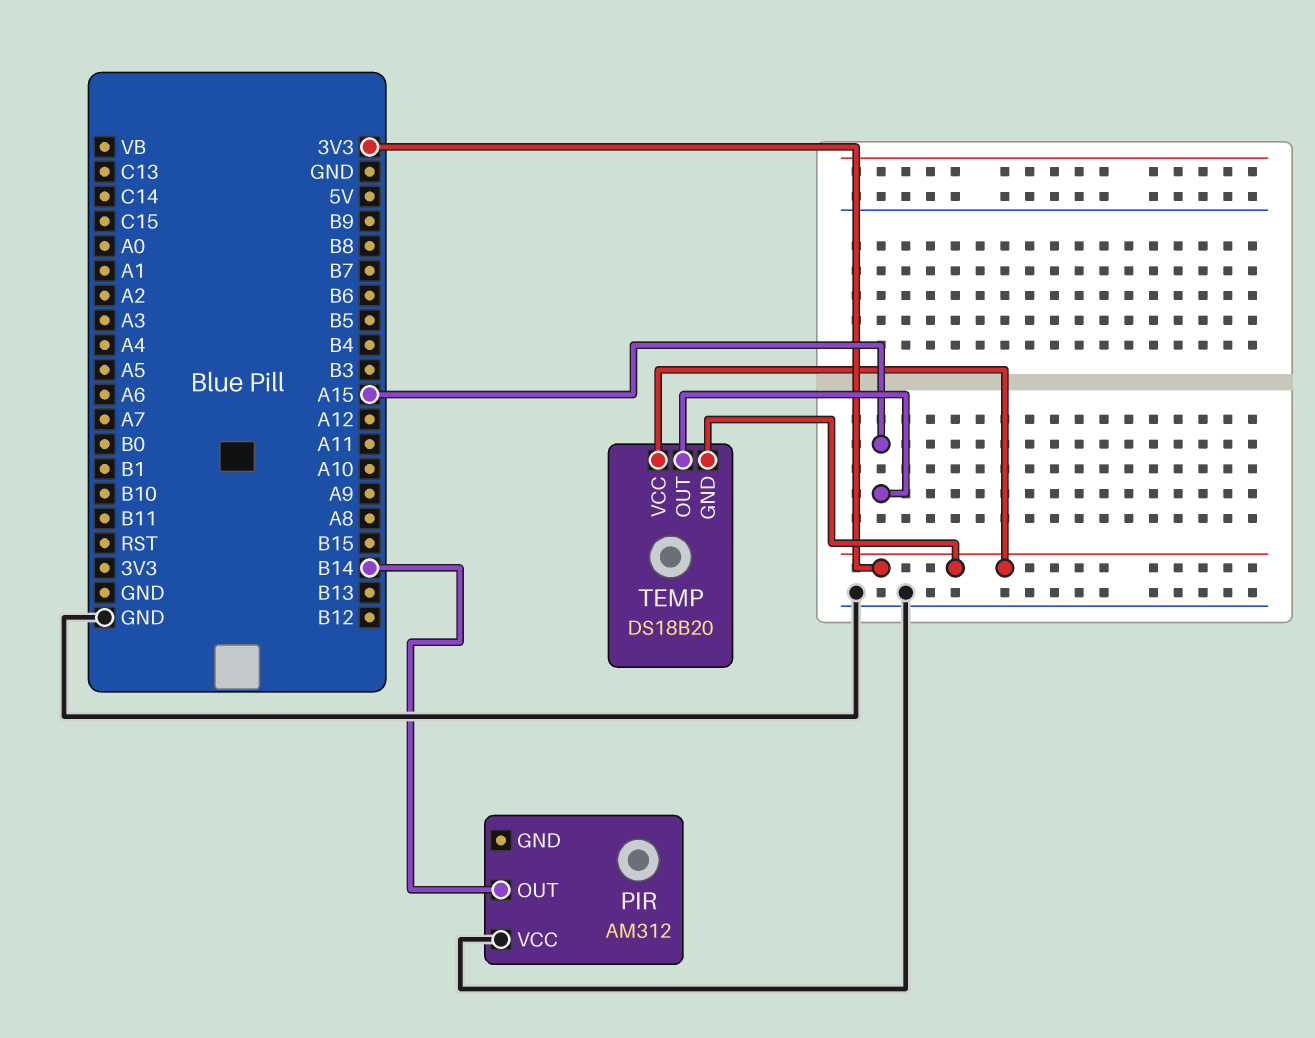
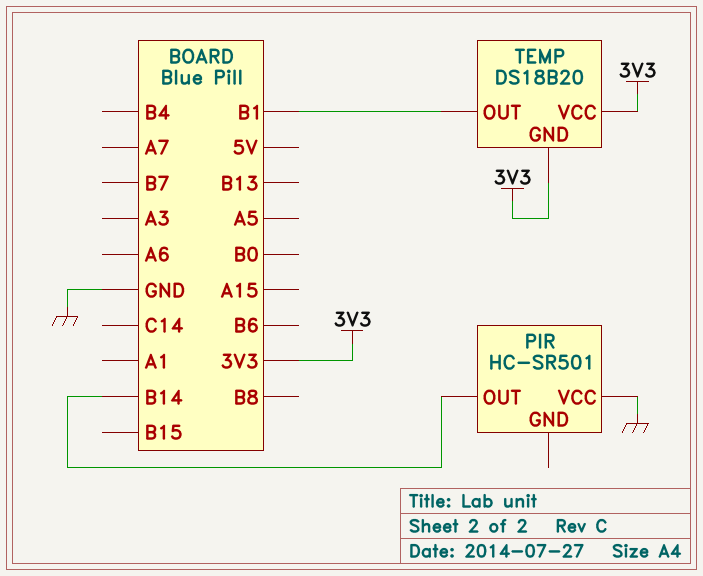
PIR: AM312 -> HC-SR501
TEMP pin OUT: A15 -> B1

